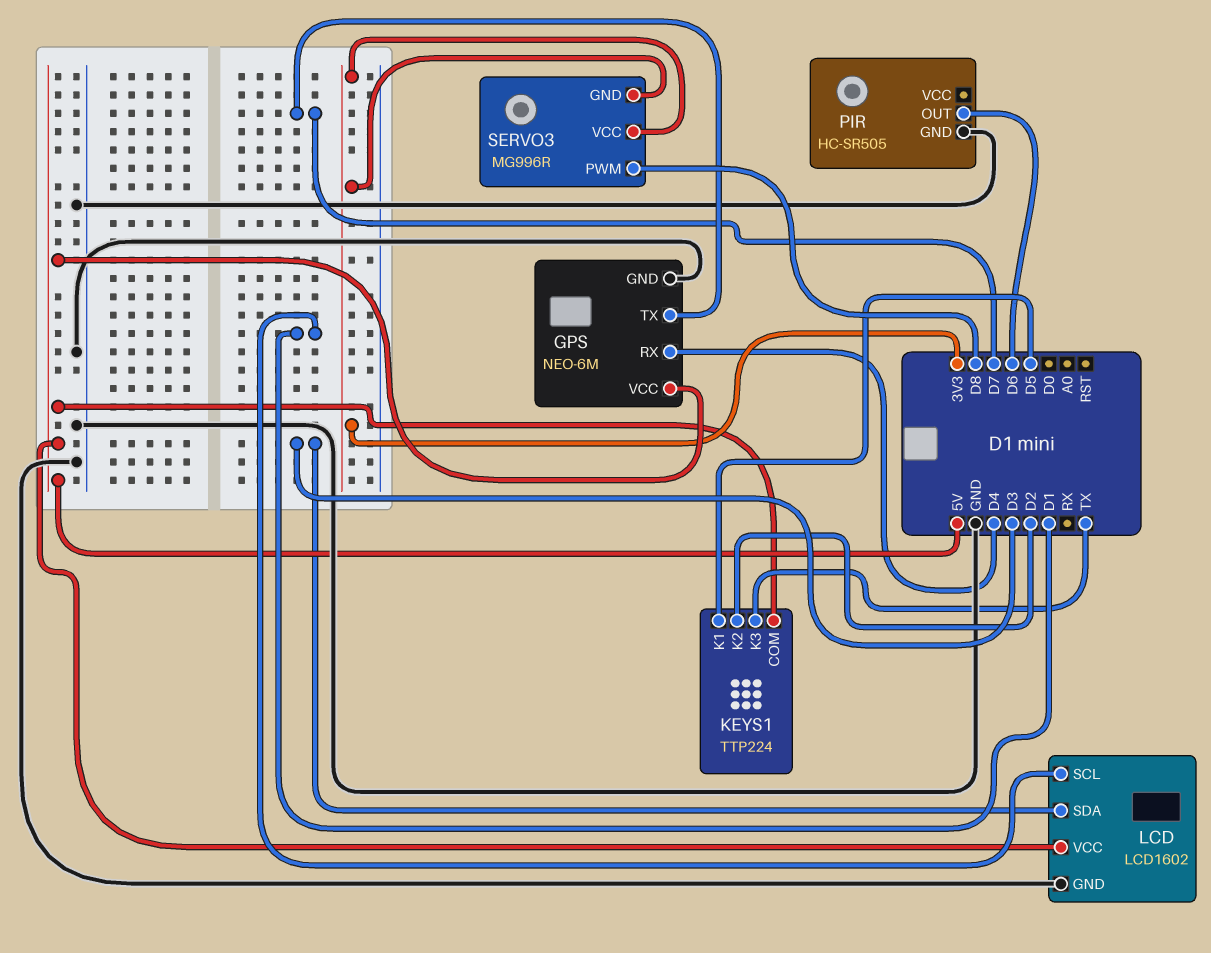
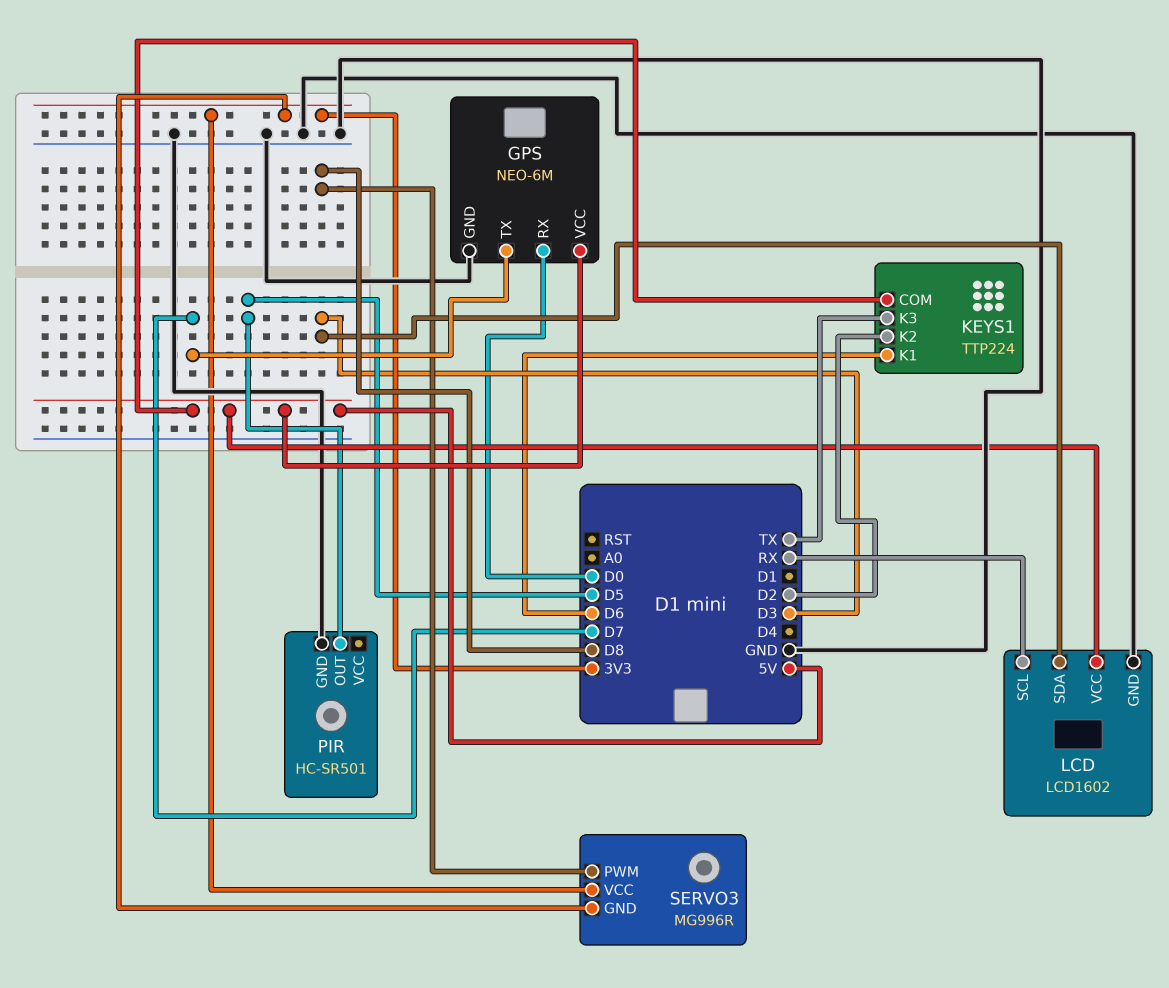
GPS pin RX: D4 -> D0
KEYS1 pin K1: D5 -> D6
LCD pin SCL: D1 -> RX
PIR: HC-SR505 -> HC-SR501
PIR pin OUT: D6 -> D5

